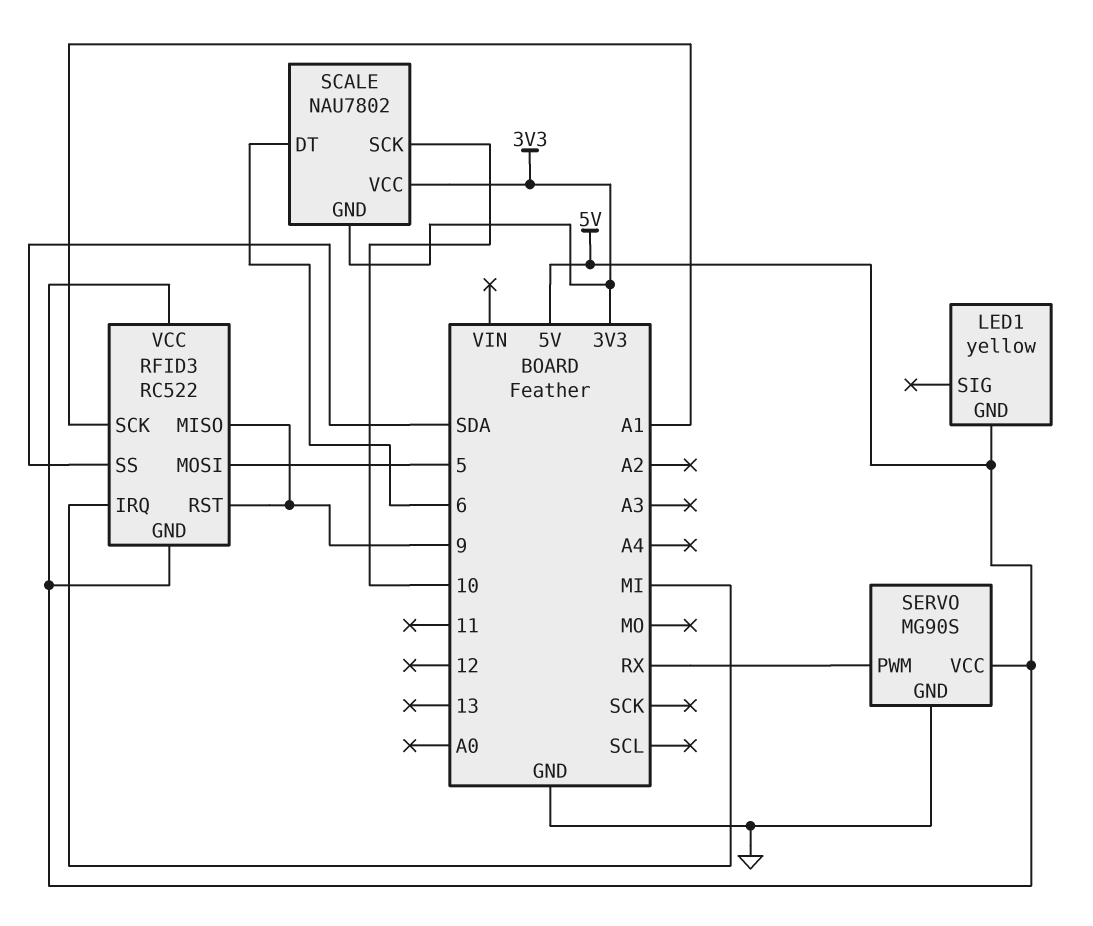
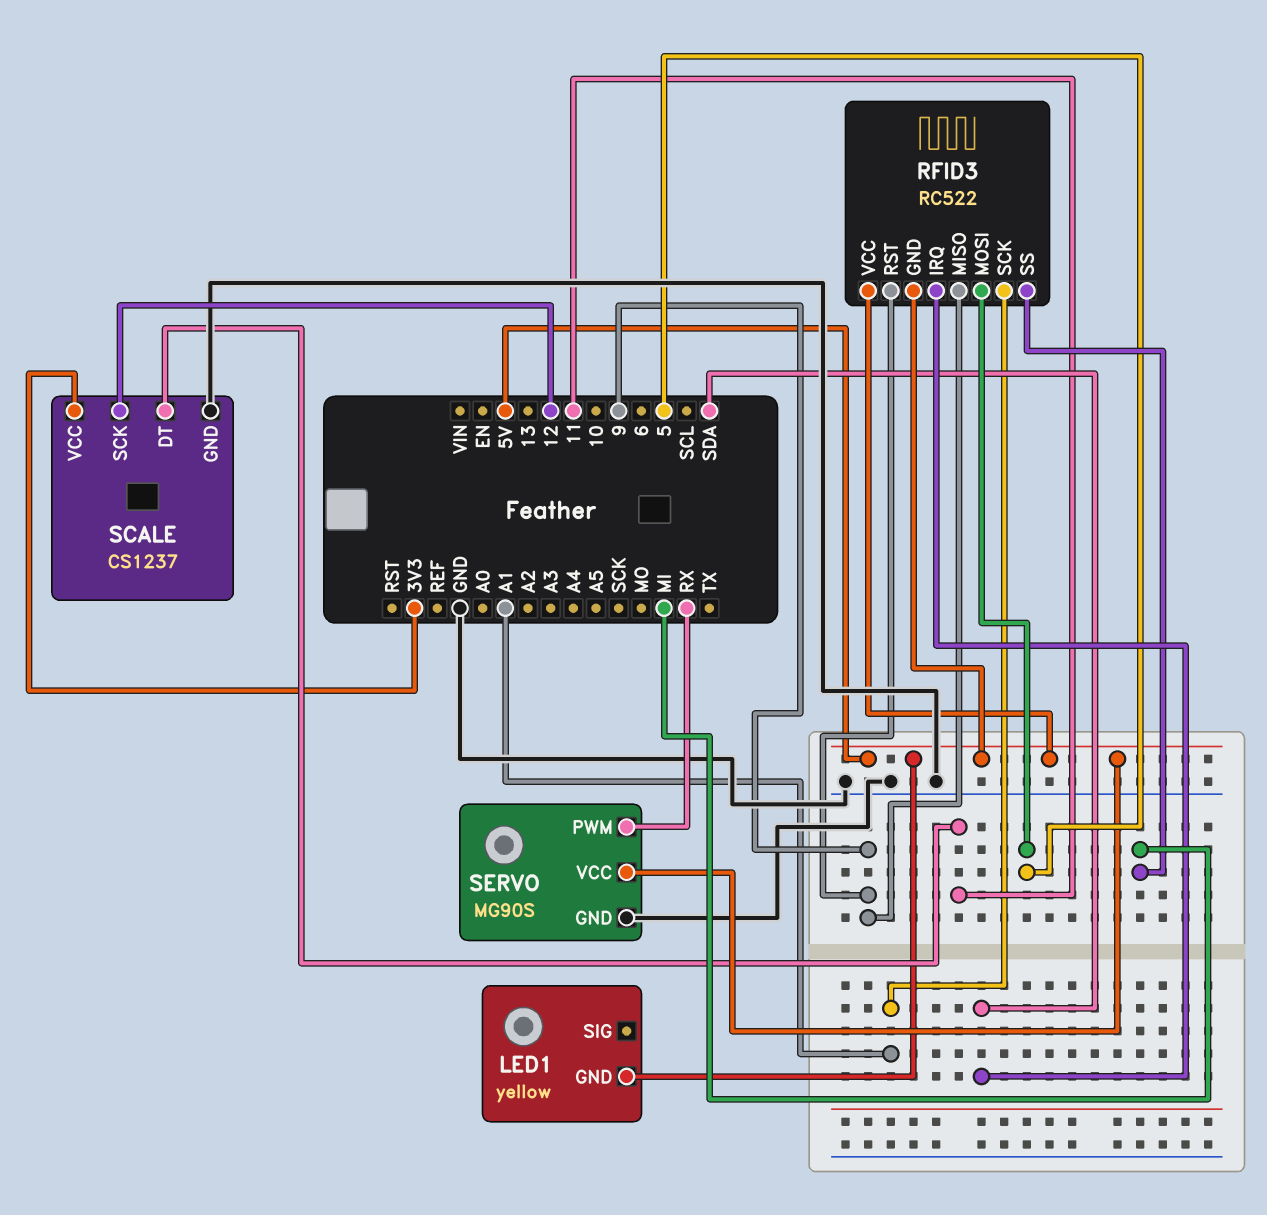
RFID3 pin IRQ: MI -> SDA
RFID3 pin SS: SDA -> MI
SCALE: NAU7802 -> CS1237
SCALE pin DT: 6 -> 11
SCALE pin GND: 3V3 -> GND
SCALE pin SCK: 10 -> 12

